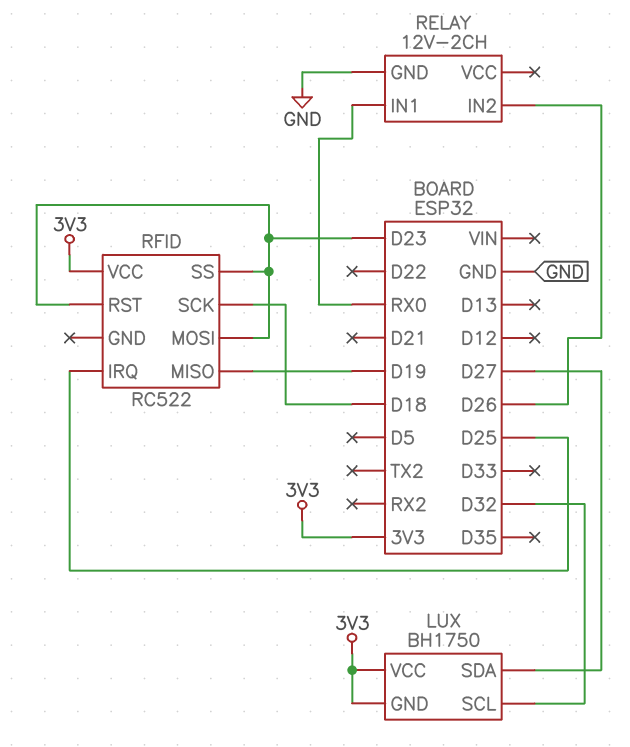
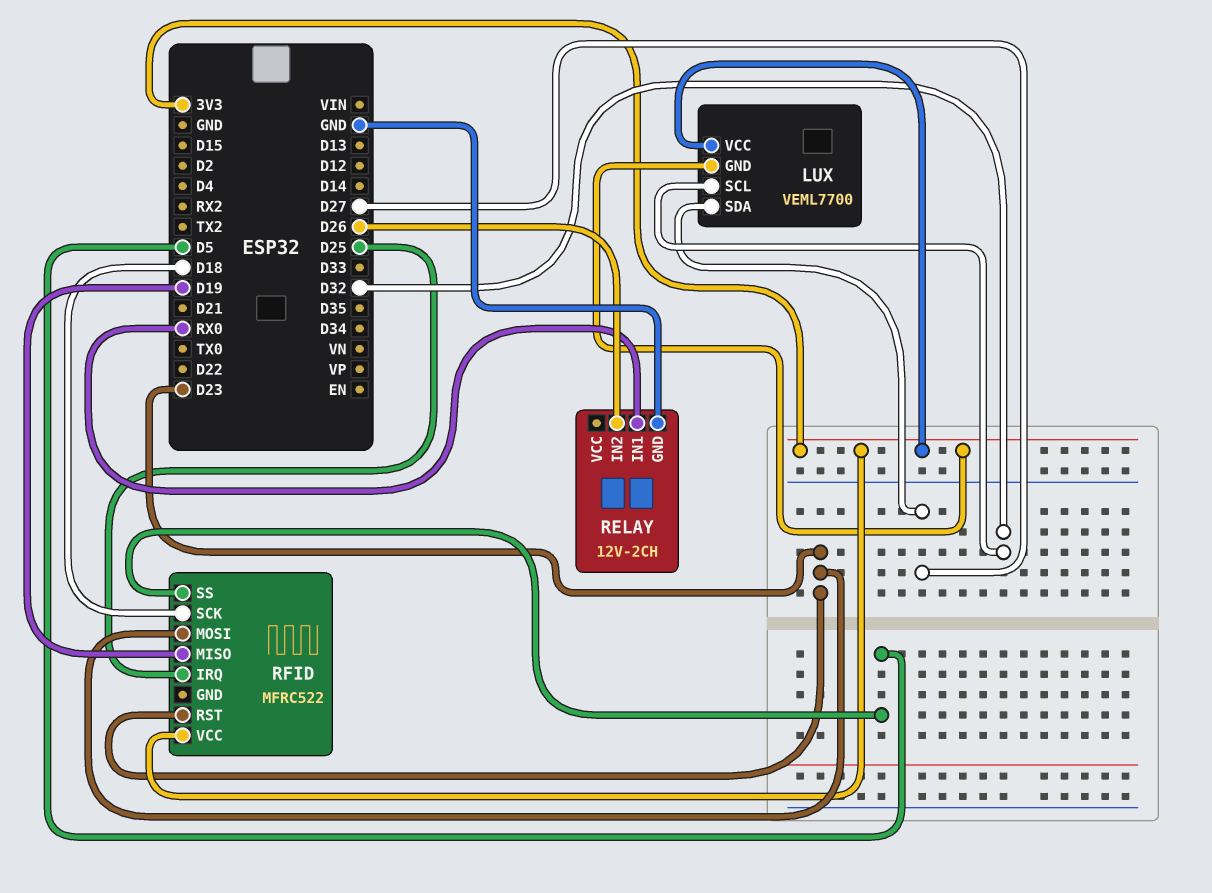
LUX: BH1750 -> VEML7700
RFID: RC522 -> MFRC522
RFID pin SS: D23 -> D5

